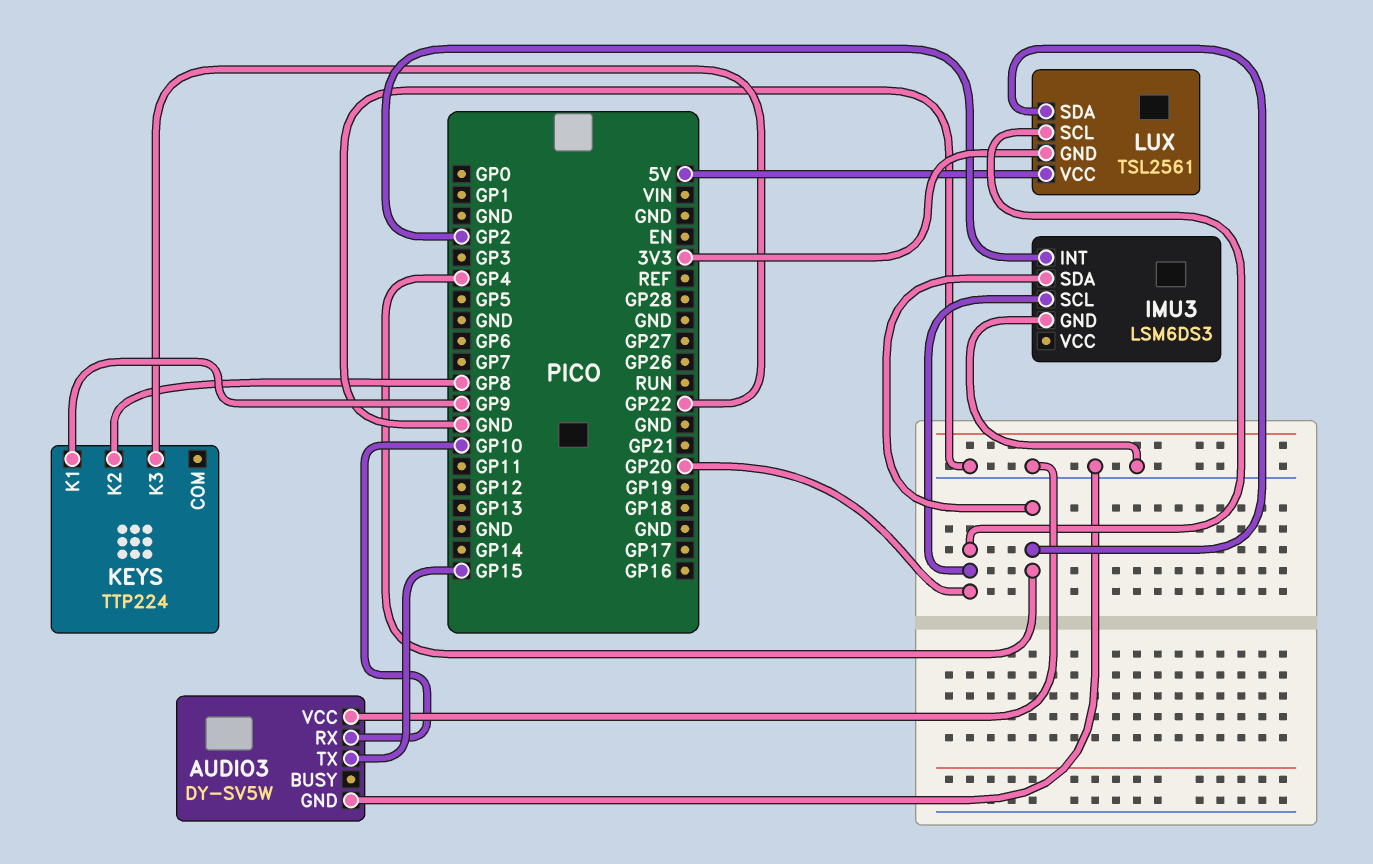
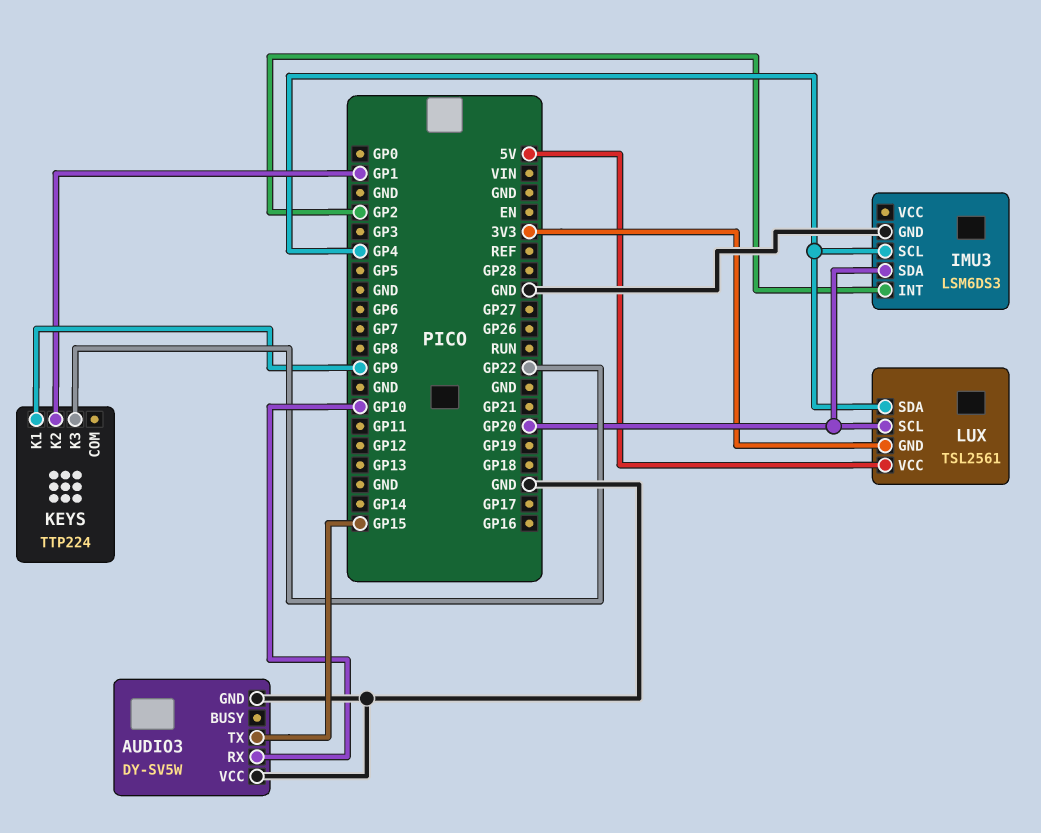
IMU3 pin SCL: GP20 -> GP4
IMU3 pin SDA: GP4 -> GP20
KEYS pin K2: GP8 -> GP1

